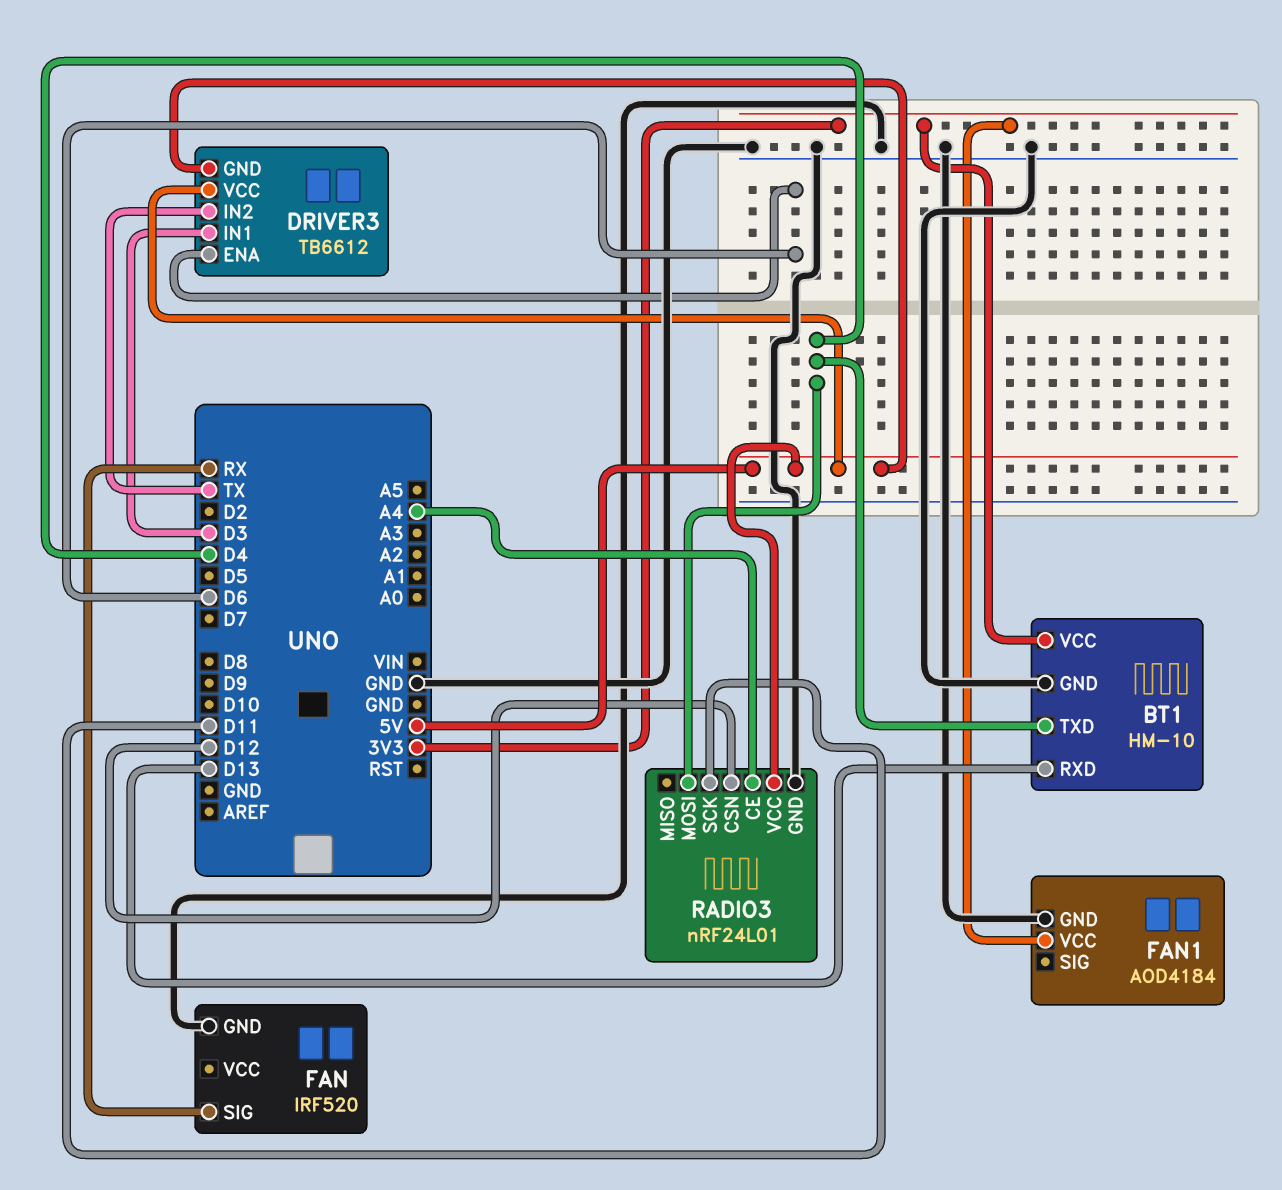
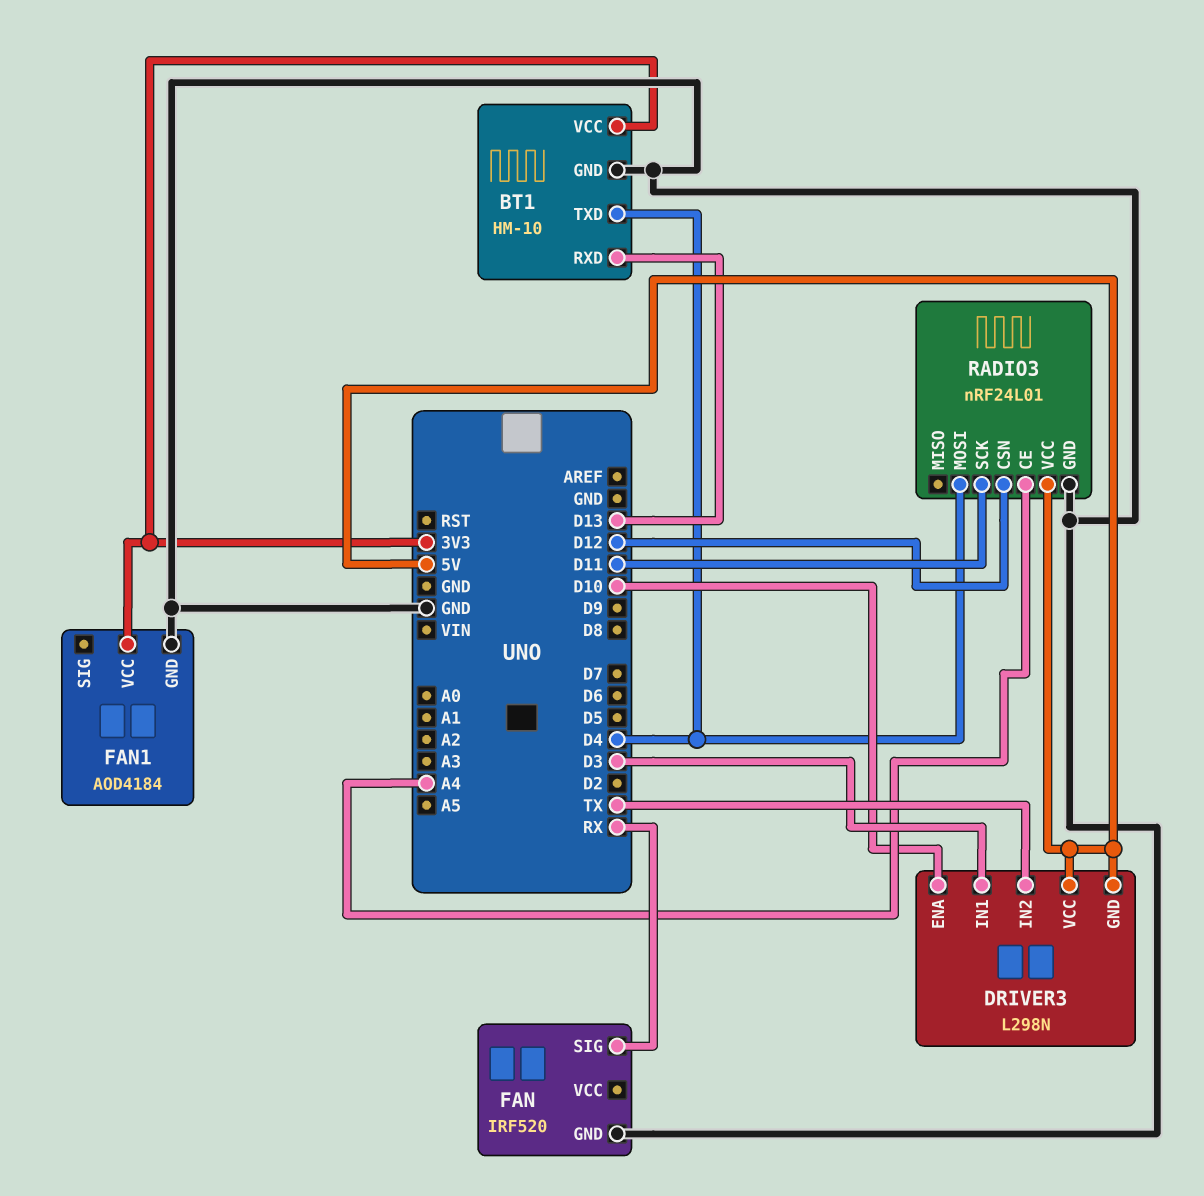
DRIVER3: TB6612 -> L298N
DRIVER3 pin ENA: D6 -> D10

